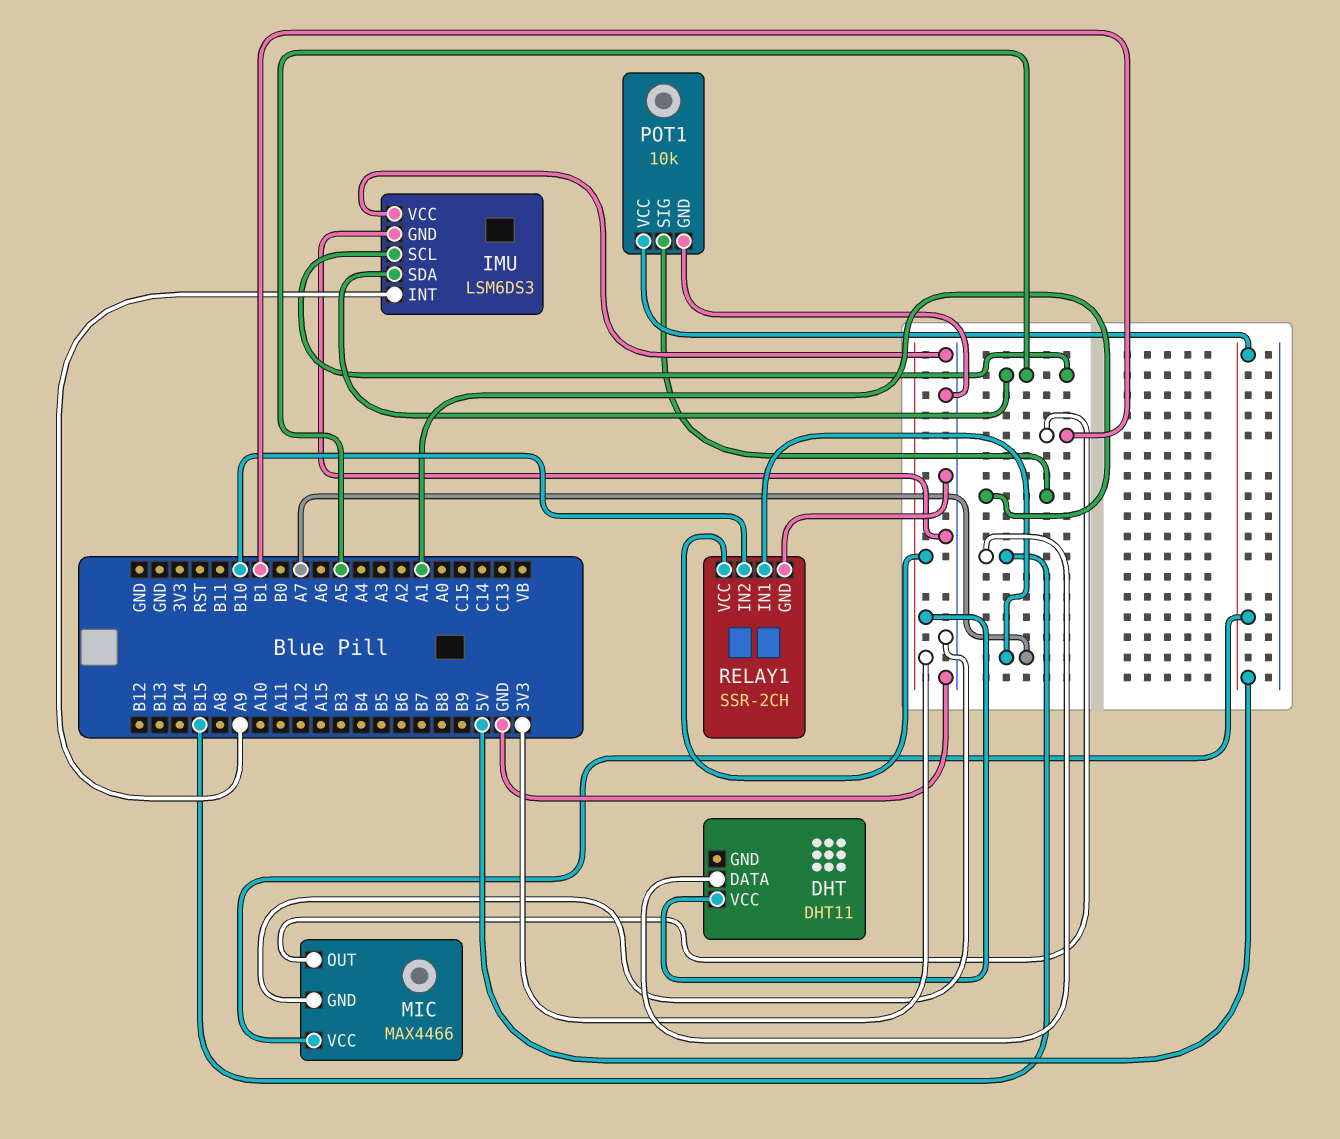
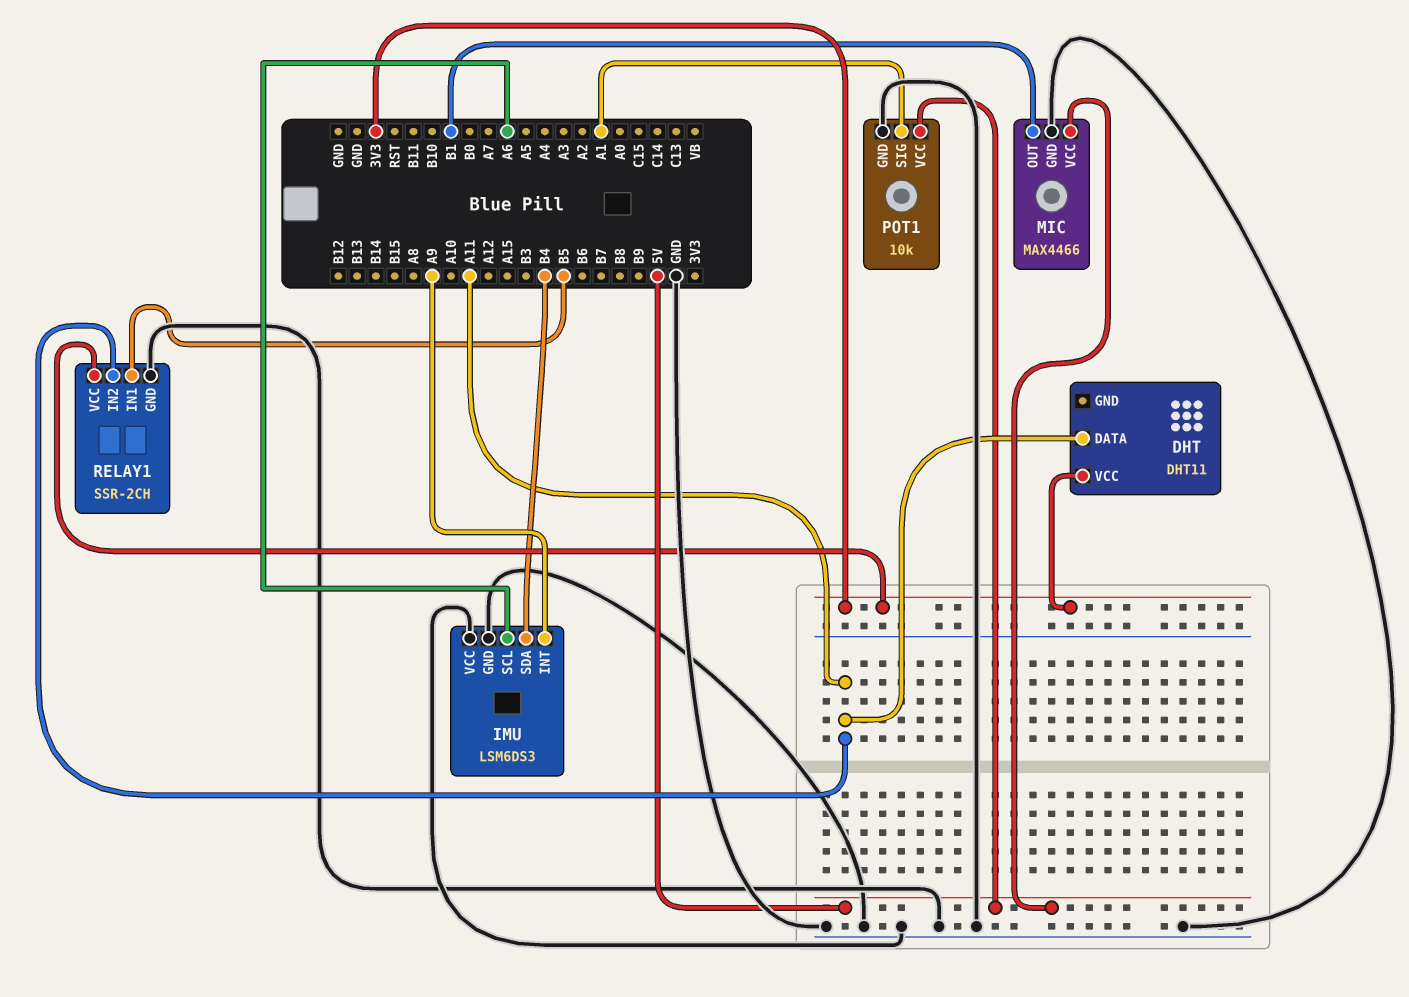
DHT pin DATA: B15 -> A11
IMU pin SCL: A5 -> A6
IMU pin SDA: A5 -> B4
RELAY1 pin IN1: A7 -> B5
RELAY1 pin IN2: B10 -> A11

